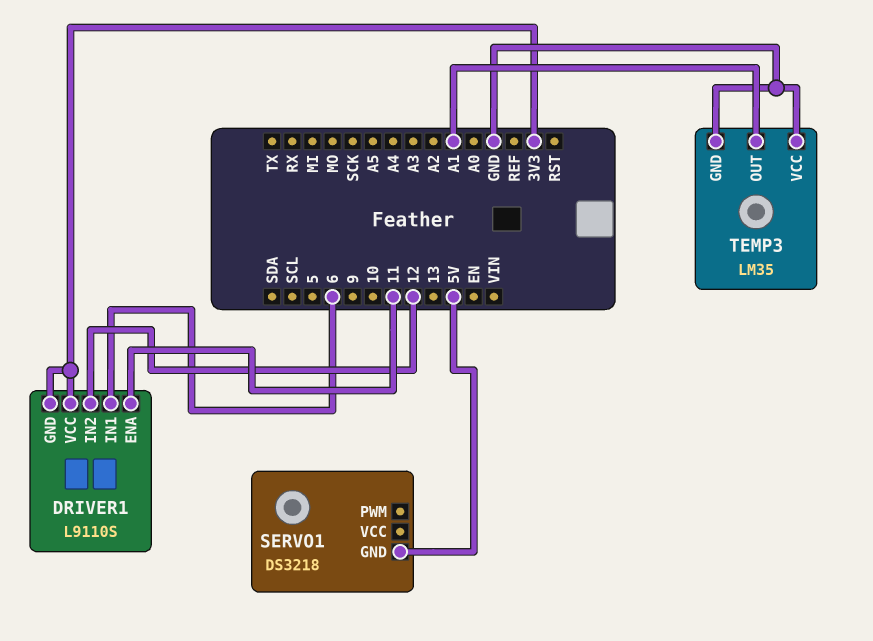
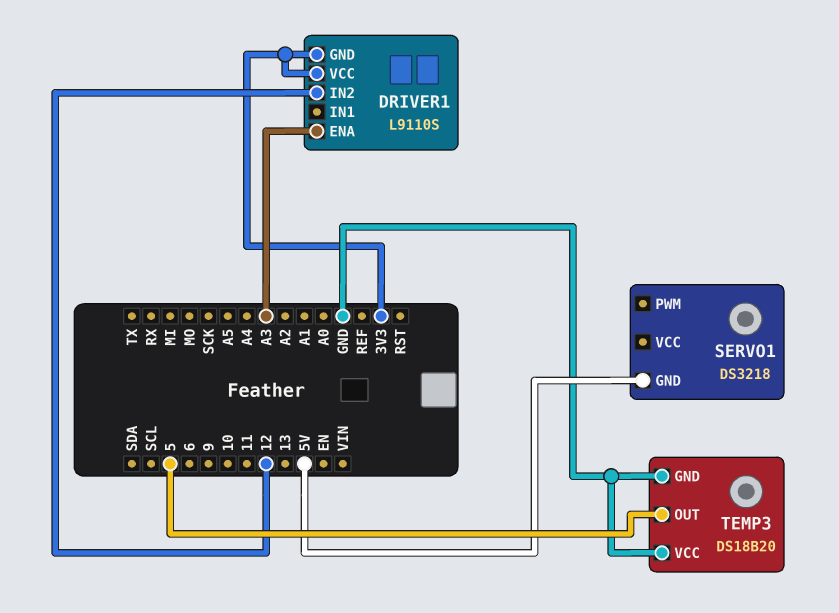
DRIVER1 pin ENA: 11 -> A3
DRIVER1 pin IN1: 6 -> none
TEMP3: LM35 -> DS18B20
TEMP3 pin OUT: A1 -> 5

